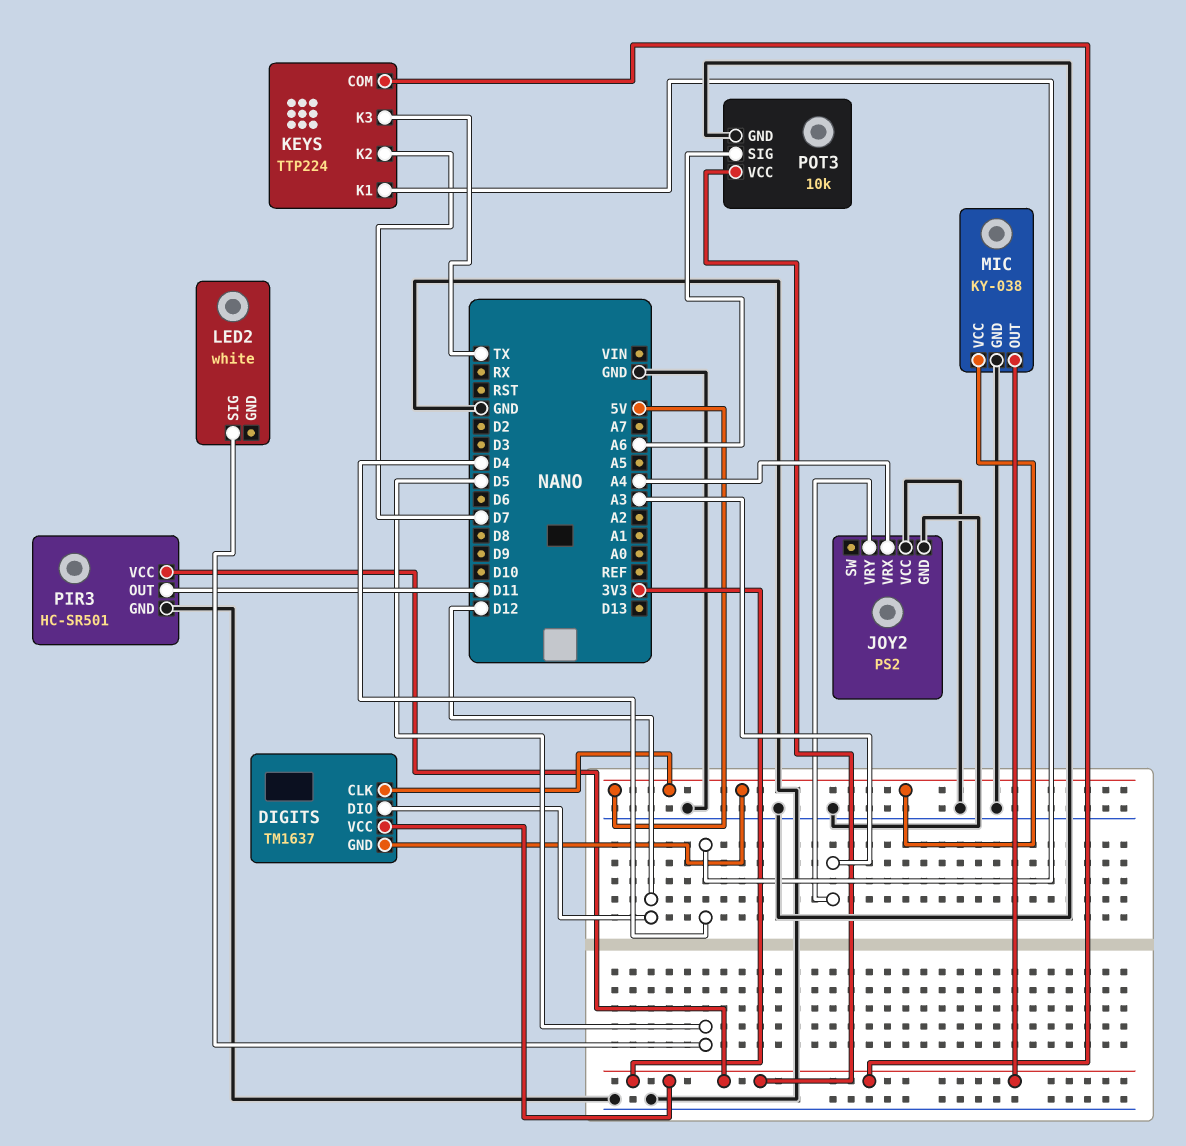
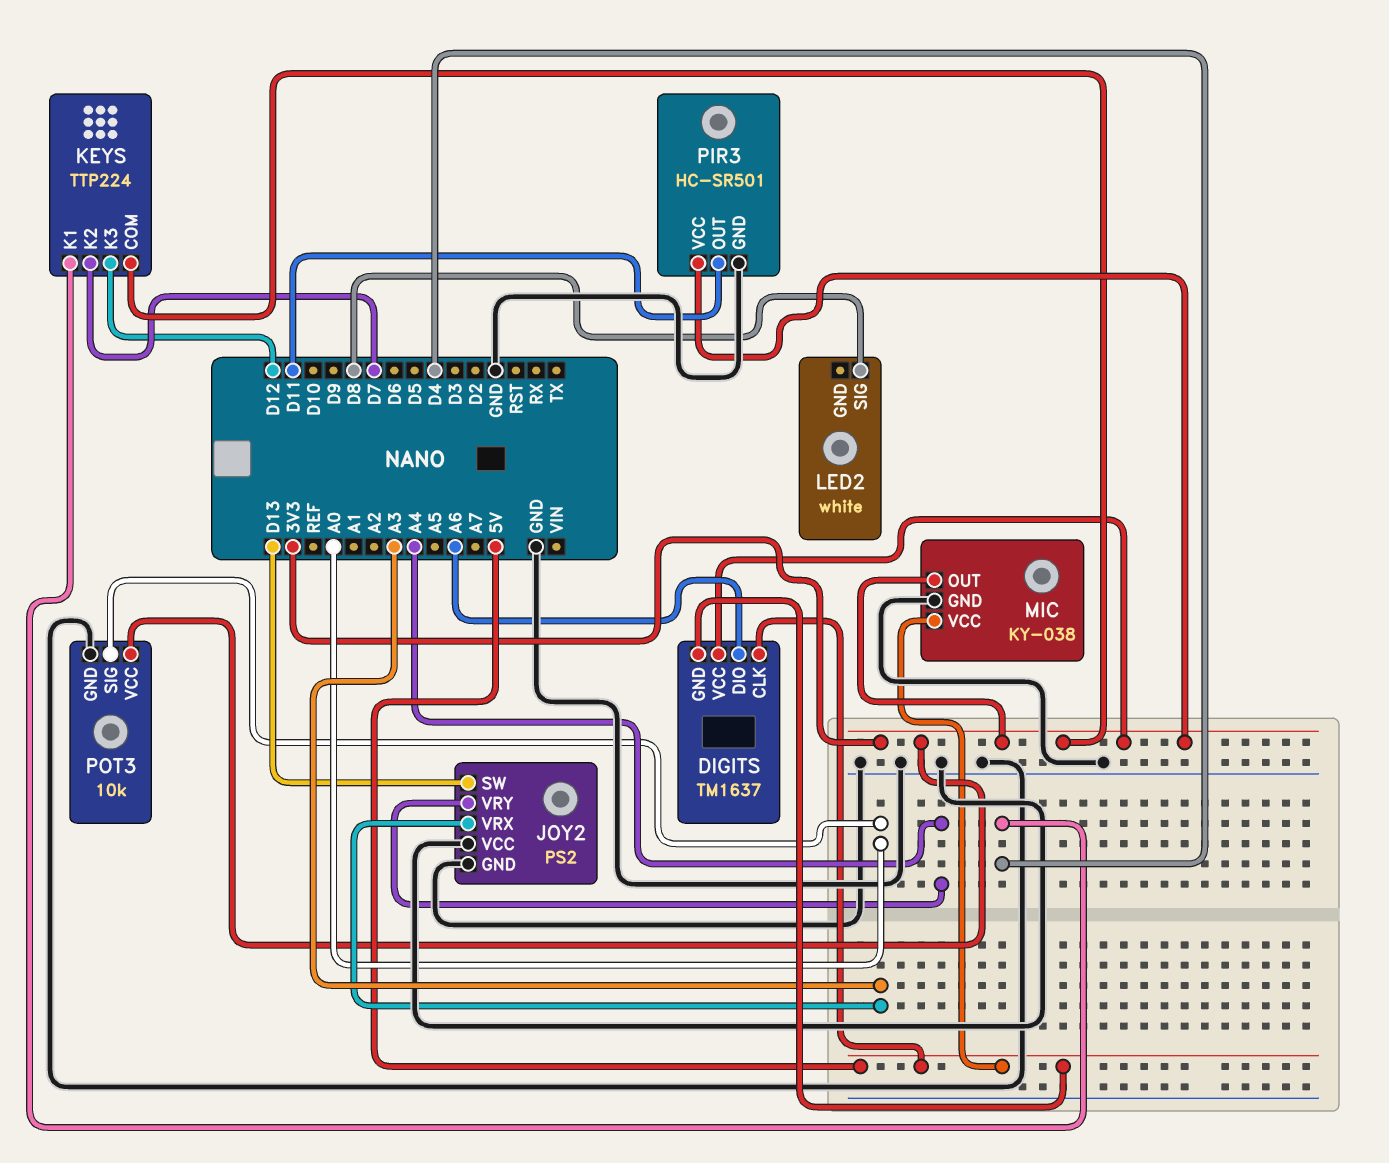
DIGITS pin DIO: D12 -> A6
JOY2 pin SW: none -> D13
JOY2 pin VRX: A4 -> A3
JOY2 pin VRY: A3 -> A4
KEYS pin K3: TX -> D12
LED2 pin SIG: D5 -> D8
POT3 pin SIG: A6 -> A0

